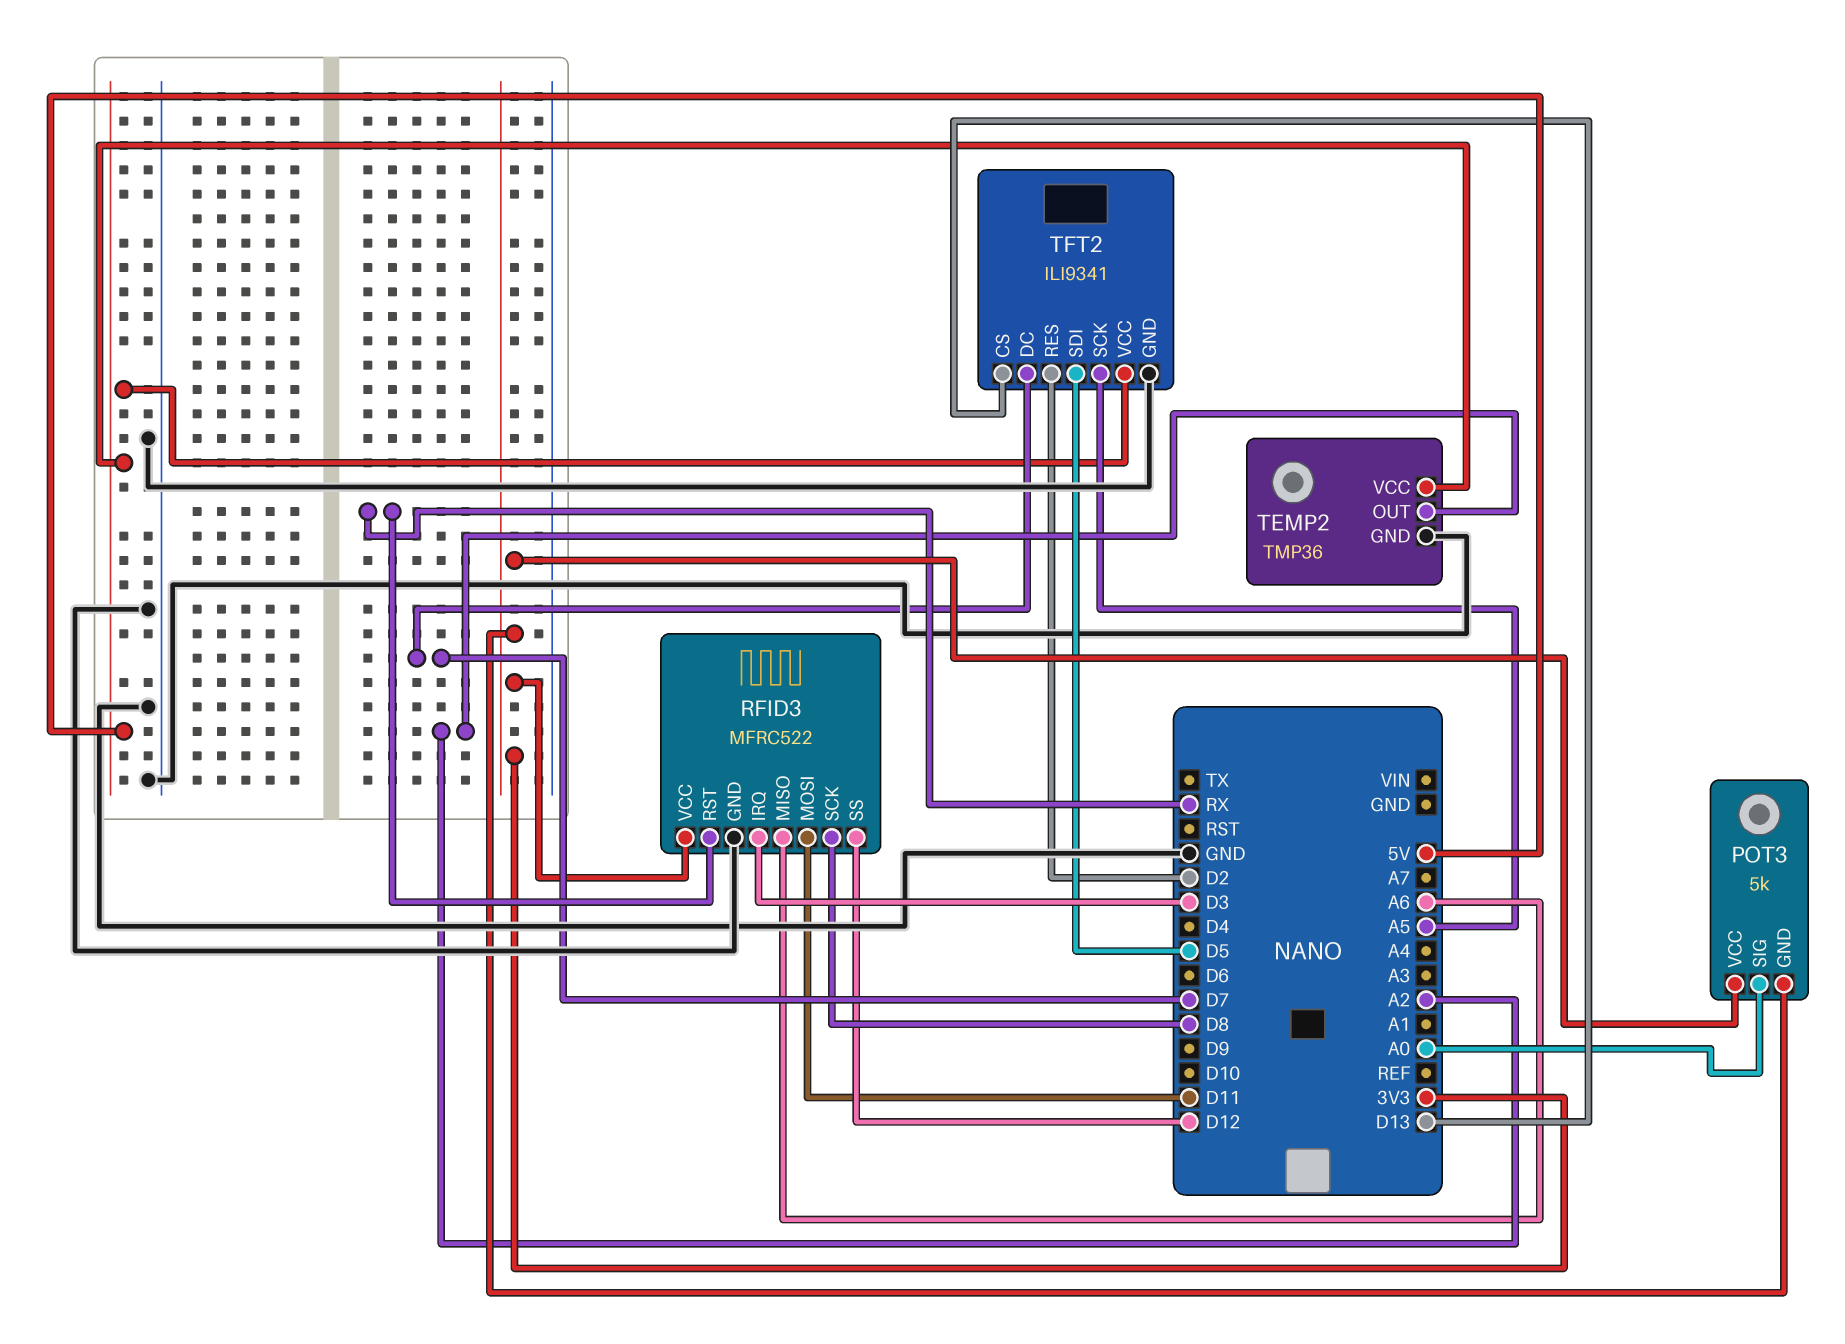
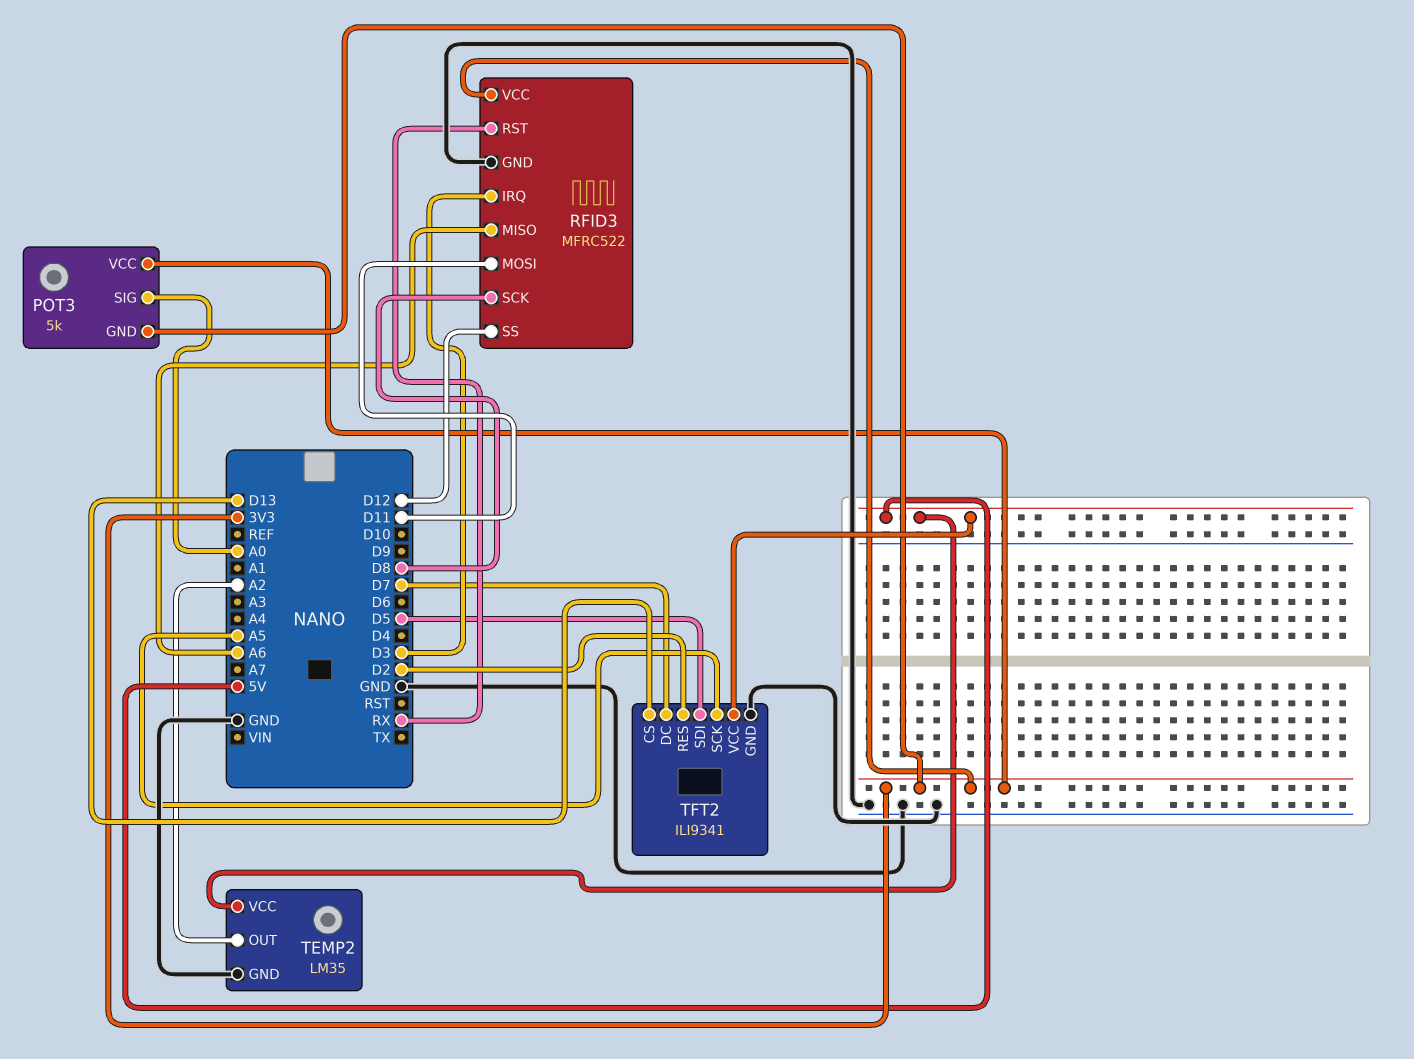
TEMP2: TMP36 -> LM35

